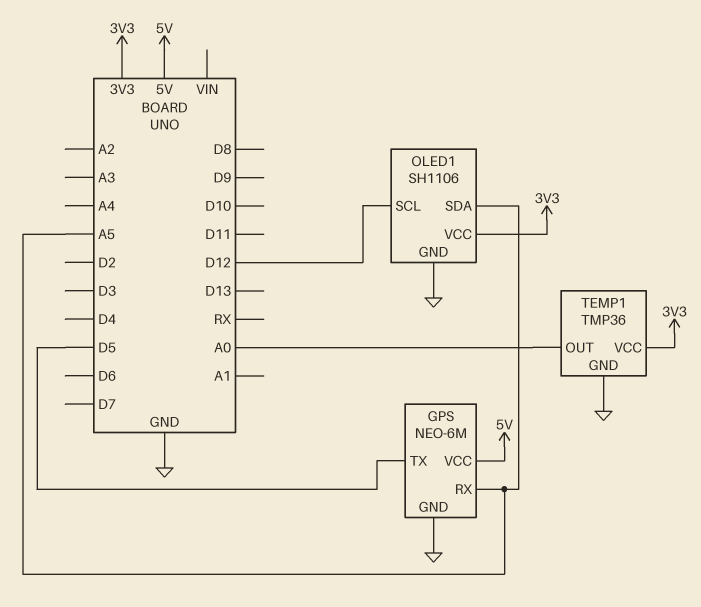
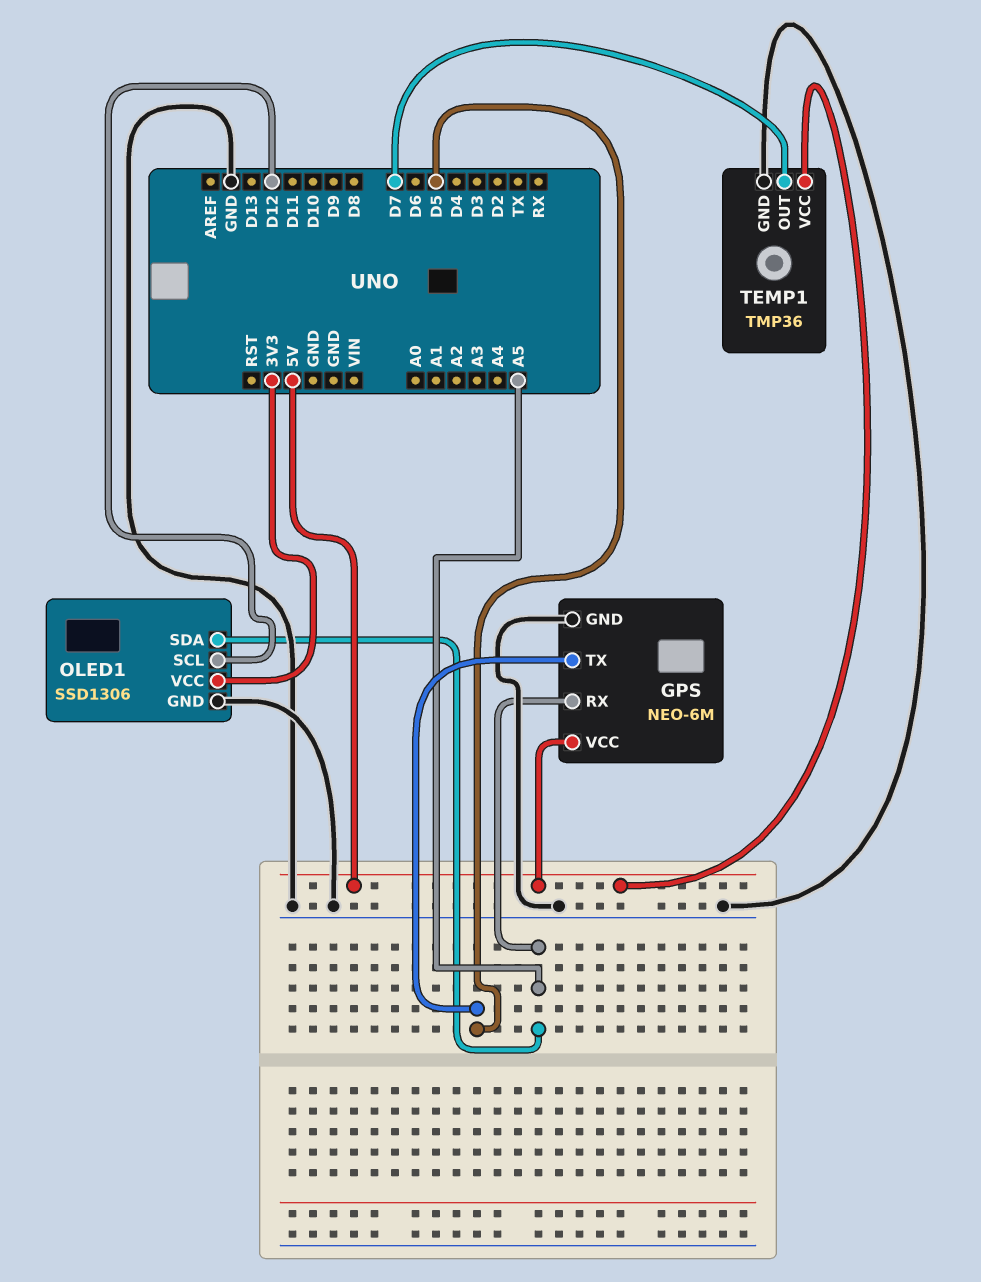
OLED1: SH1106 -> SSD1306
TEMP1 pin OUT: A0 -> D7
TEMP1 pin VCC: 3V3 -> 5V

